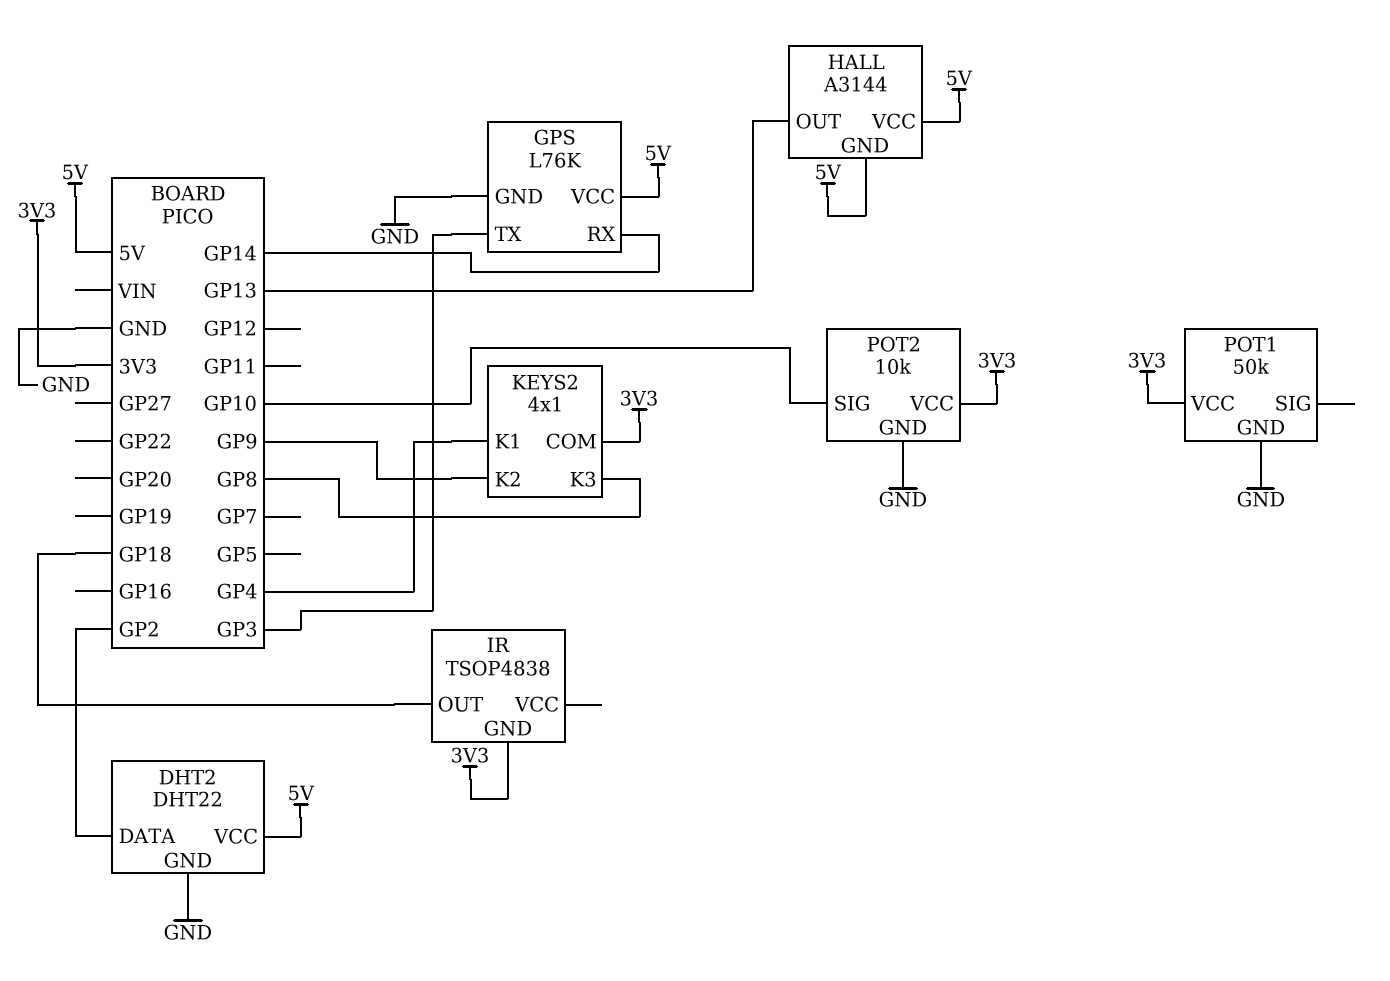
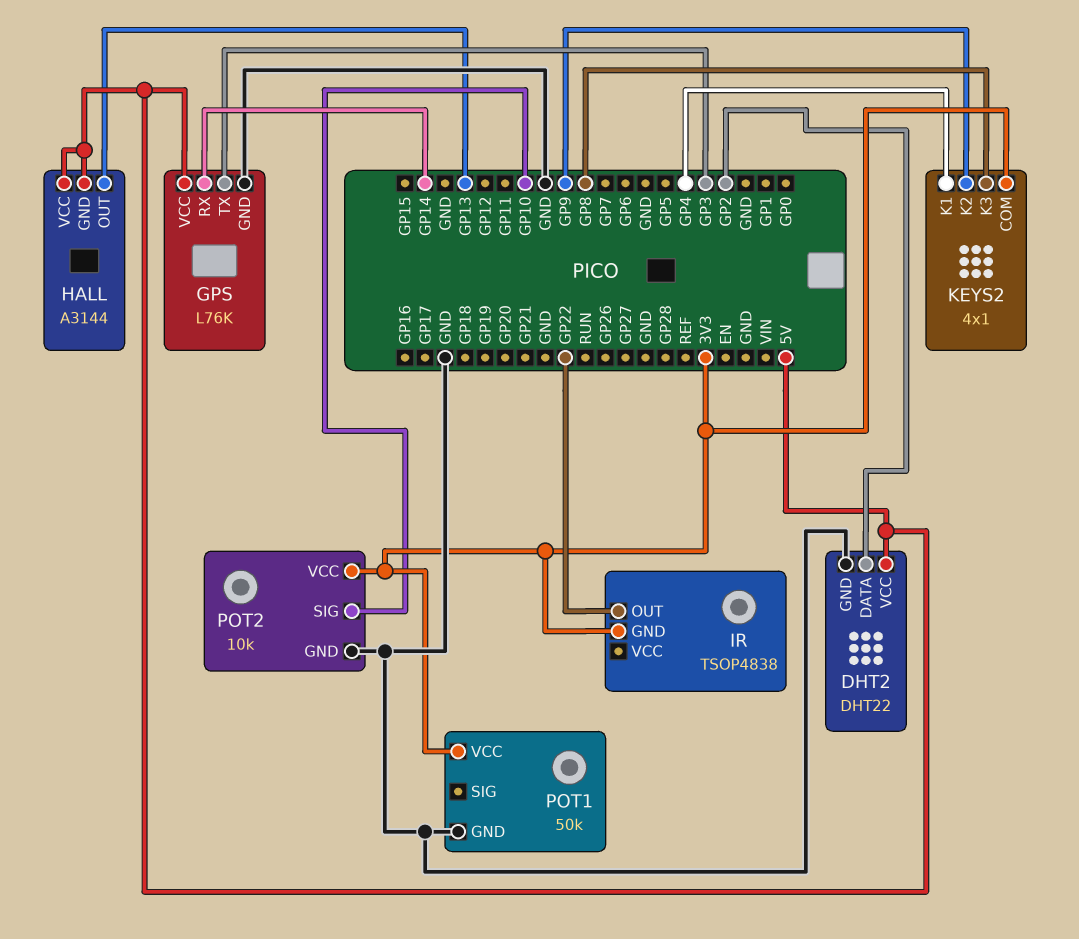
IR pin OUT: GP18 -> GP22

